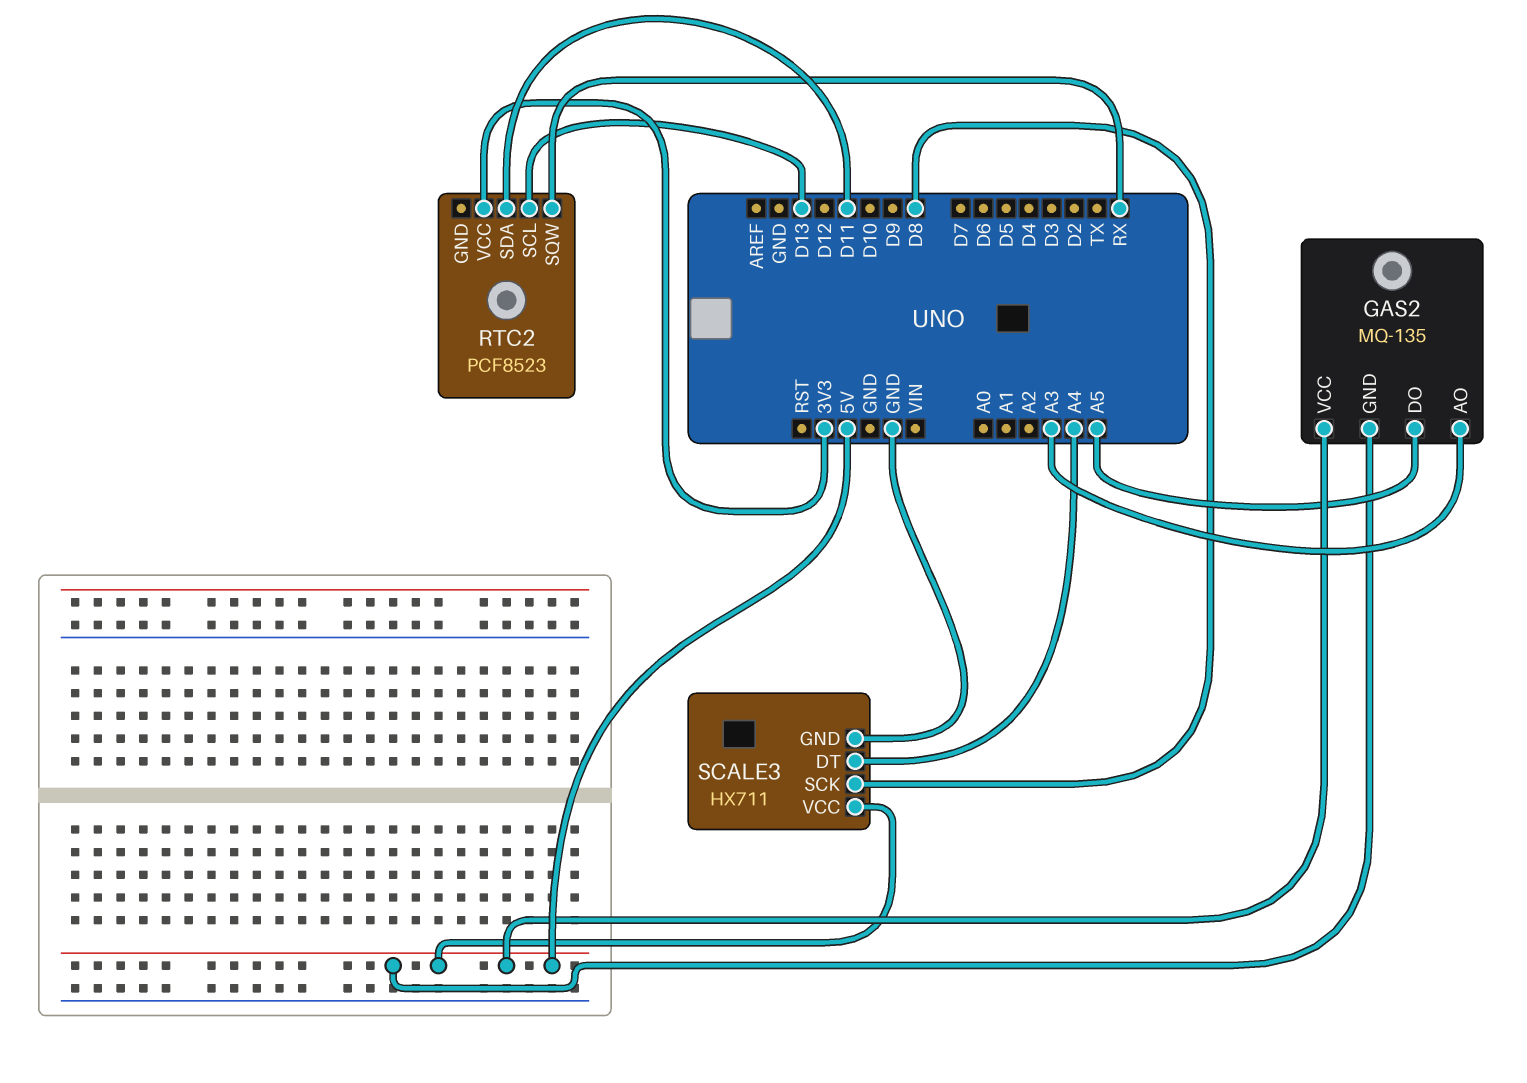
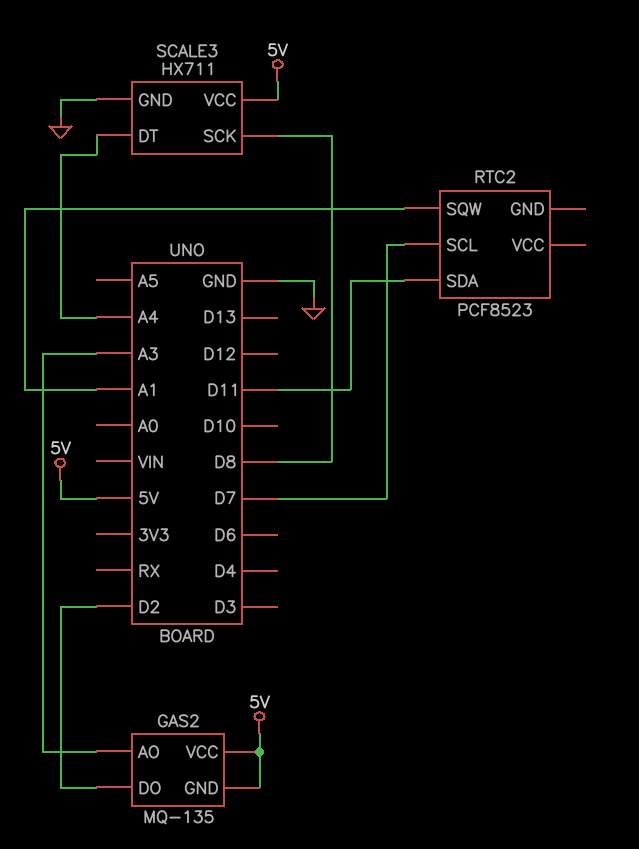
GAS2 pin DO: A5 -> D2
RTC2 pin SCL: D13 -> D7
RTC2 pin SQW: RX -> A1
RTC2 pin VCC: 3V3 -> none

